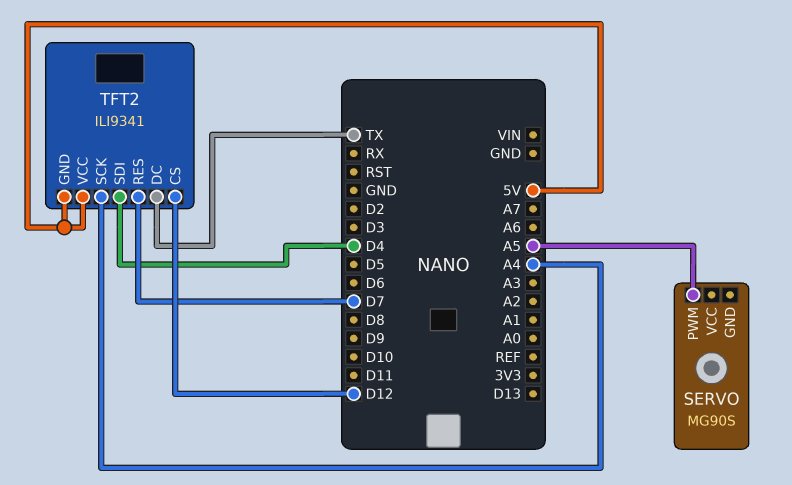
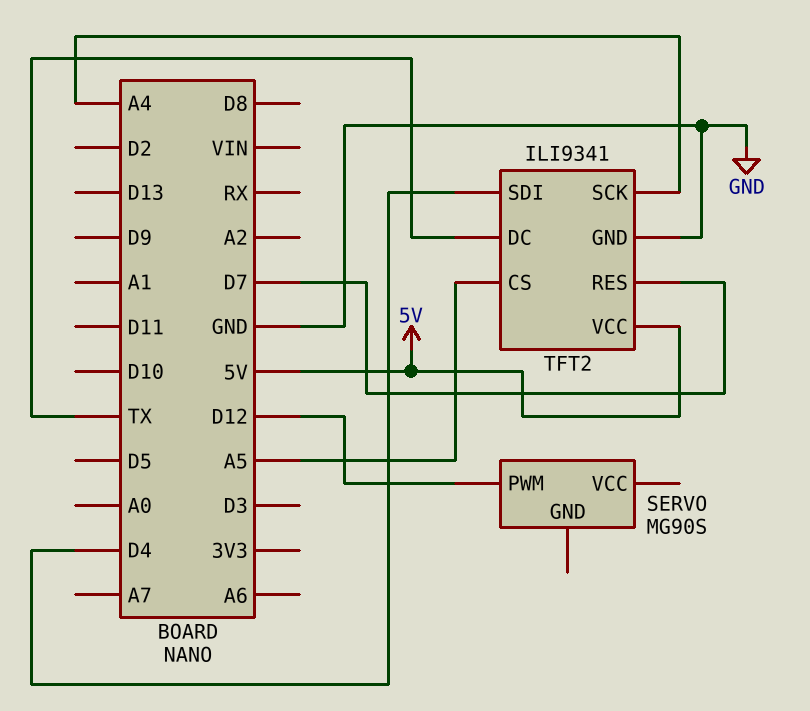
SERVO pin PWM: A5 -> D12
TFT2 pin CS: D12 -> A5
TFT2 pin GND: 5V -> GND

